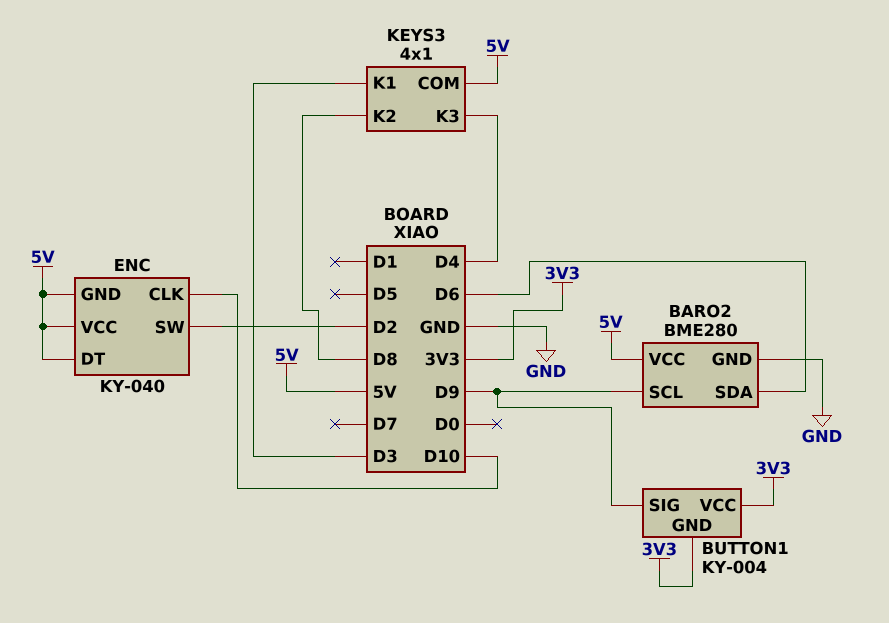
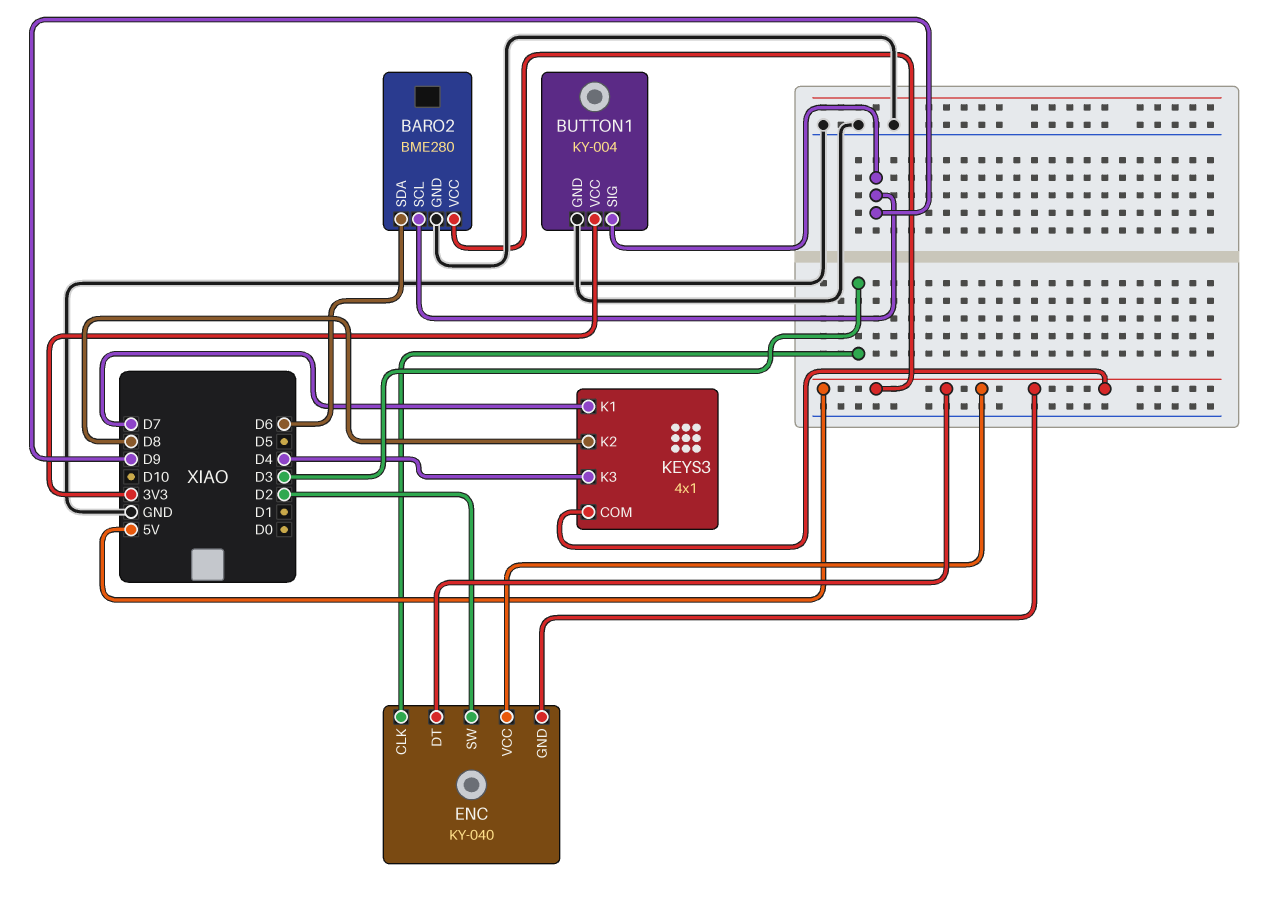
BUTTON1 pin GND: 3V3 -> GND
ENC pin CLK: D10 -> D3
KEYS3 pin K1: D3 -> D7

